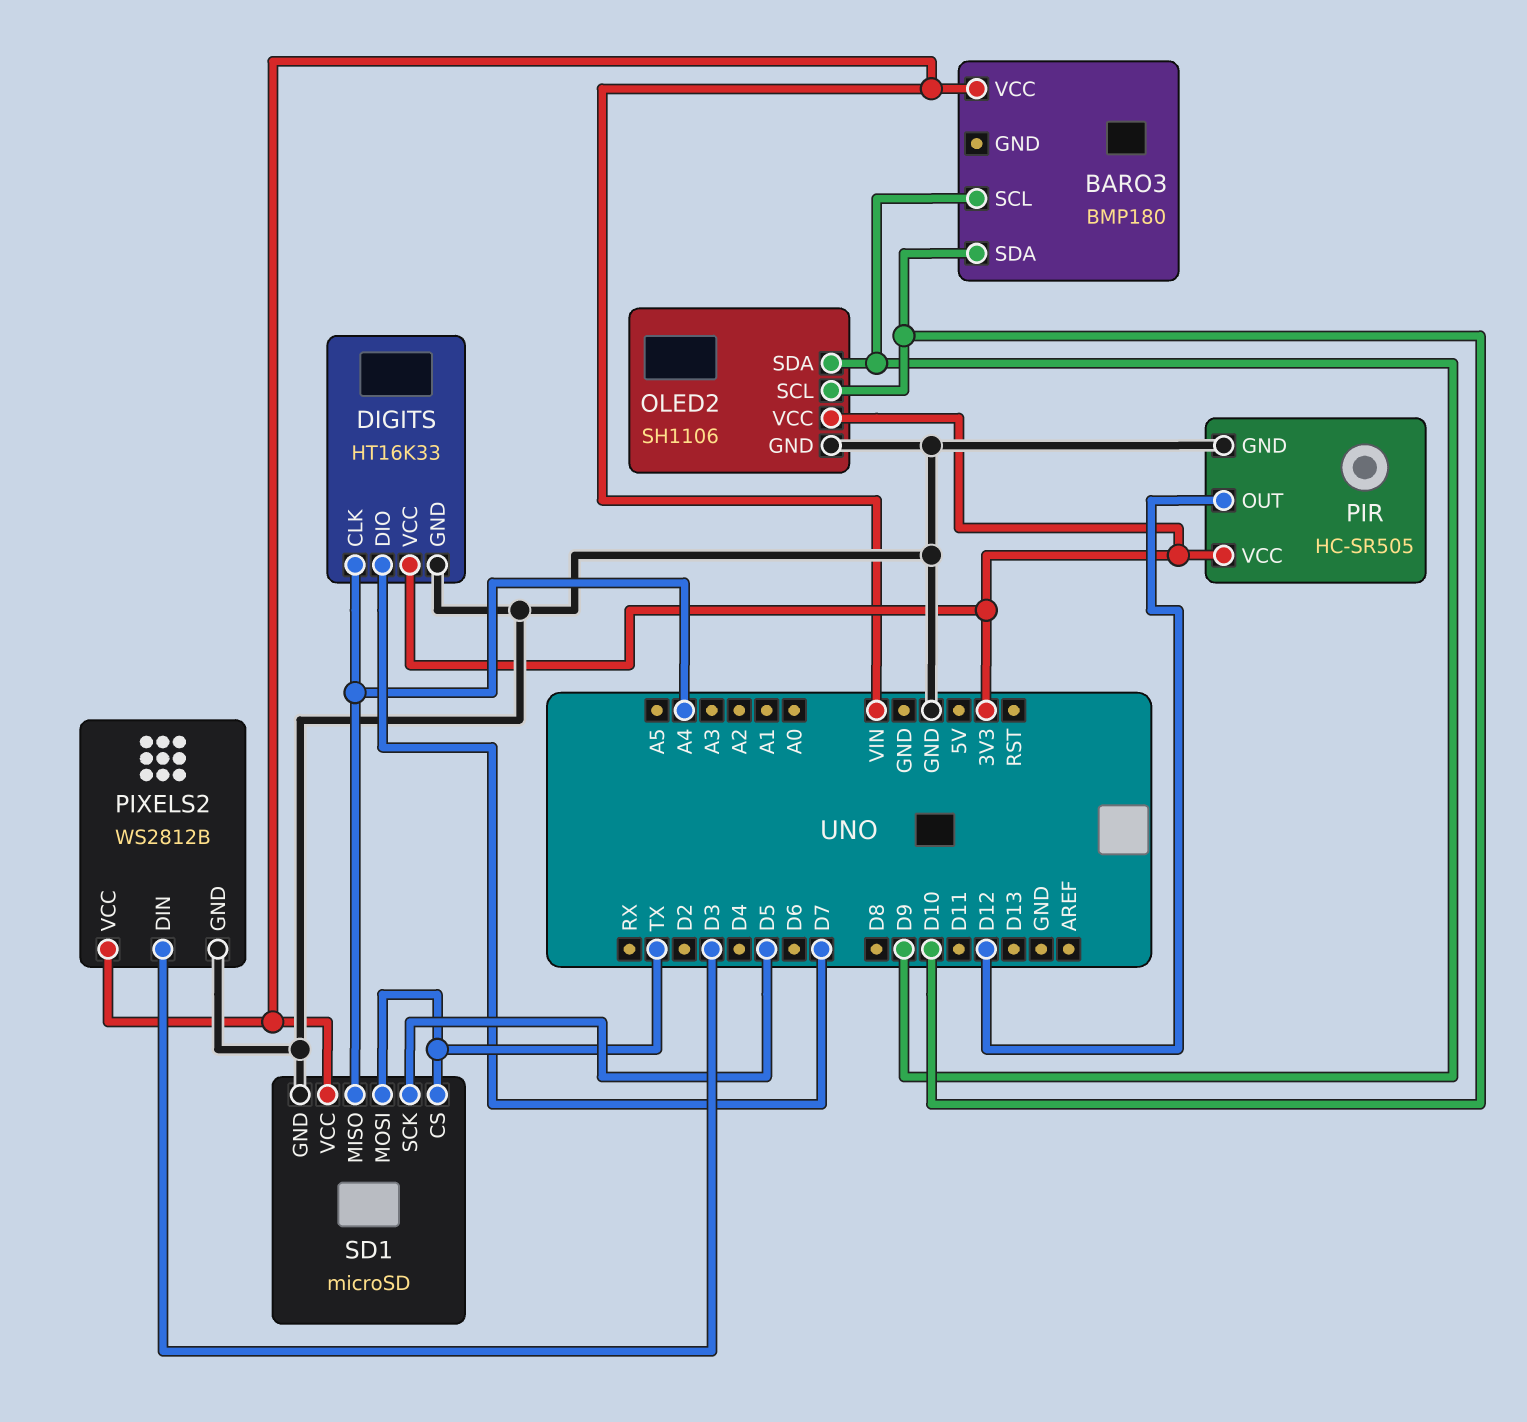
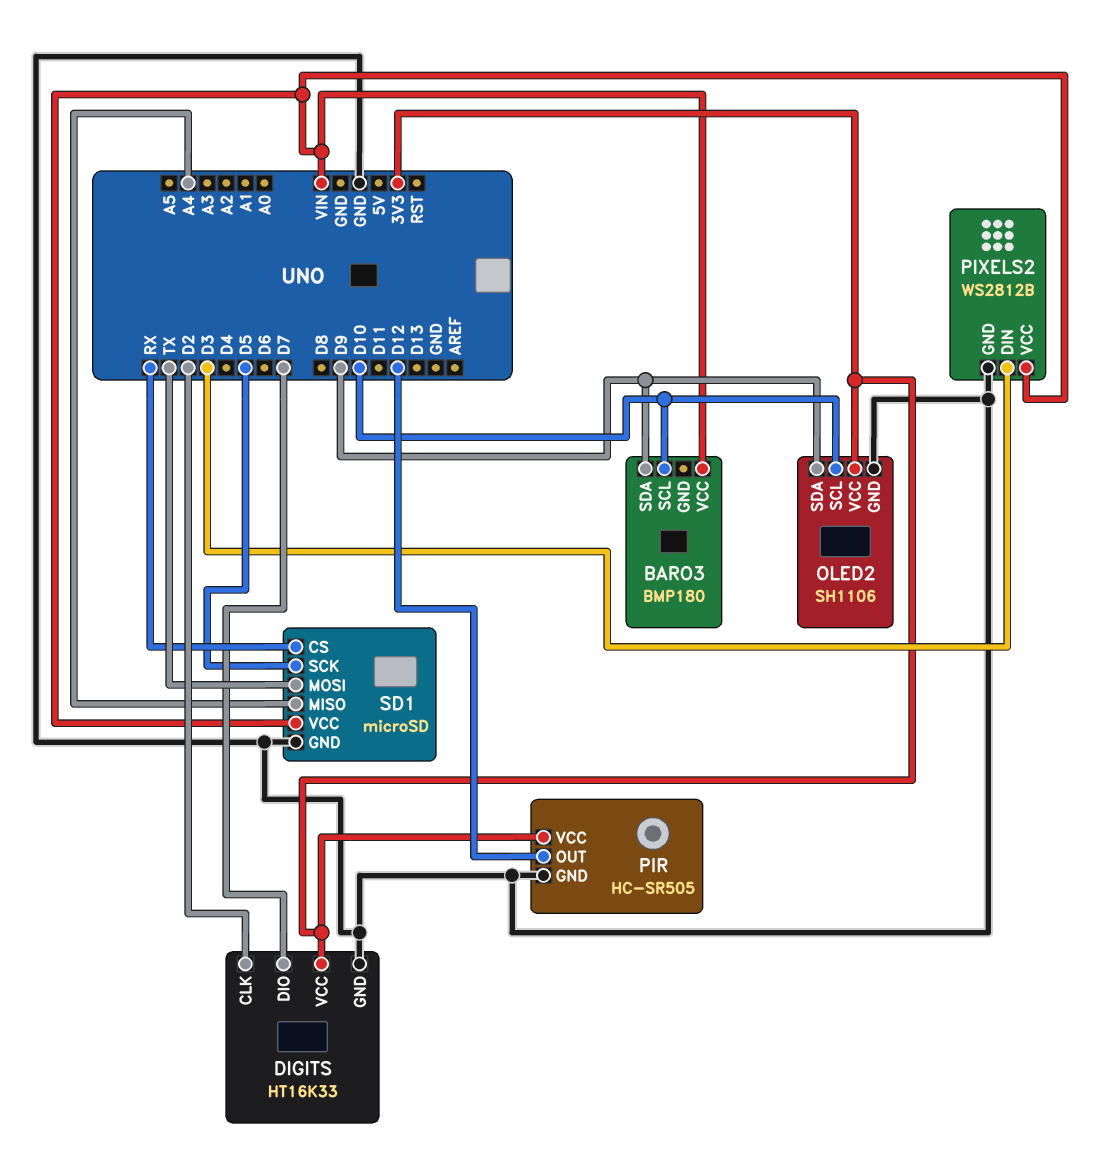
BARO3 pin SCL: D9 -> D10
BARO3 pin SDA: D10 -> D9
DIGITS pin CLK: A4 -> D2
SD1 pin CS: TX -> RX

